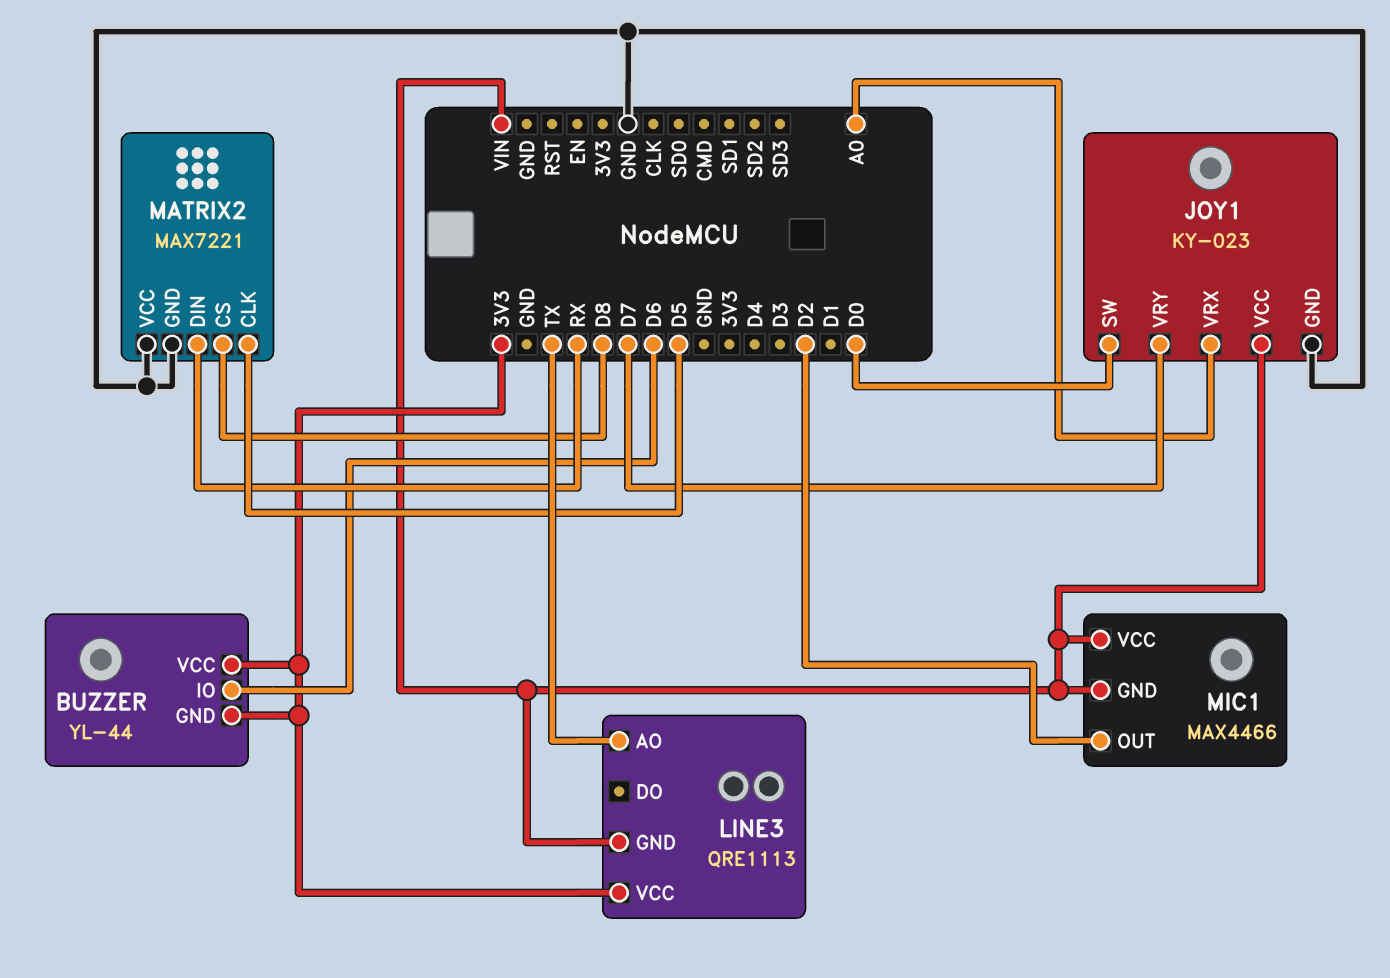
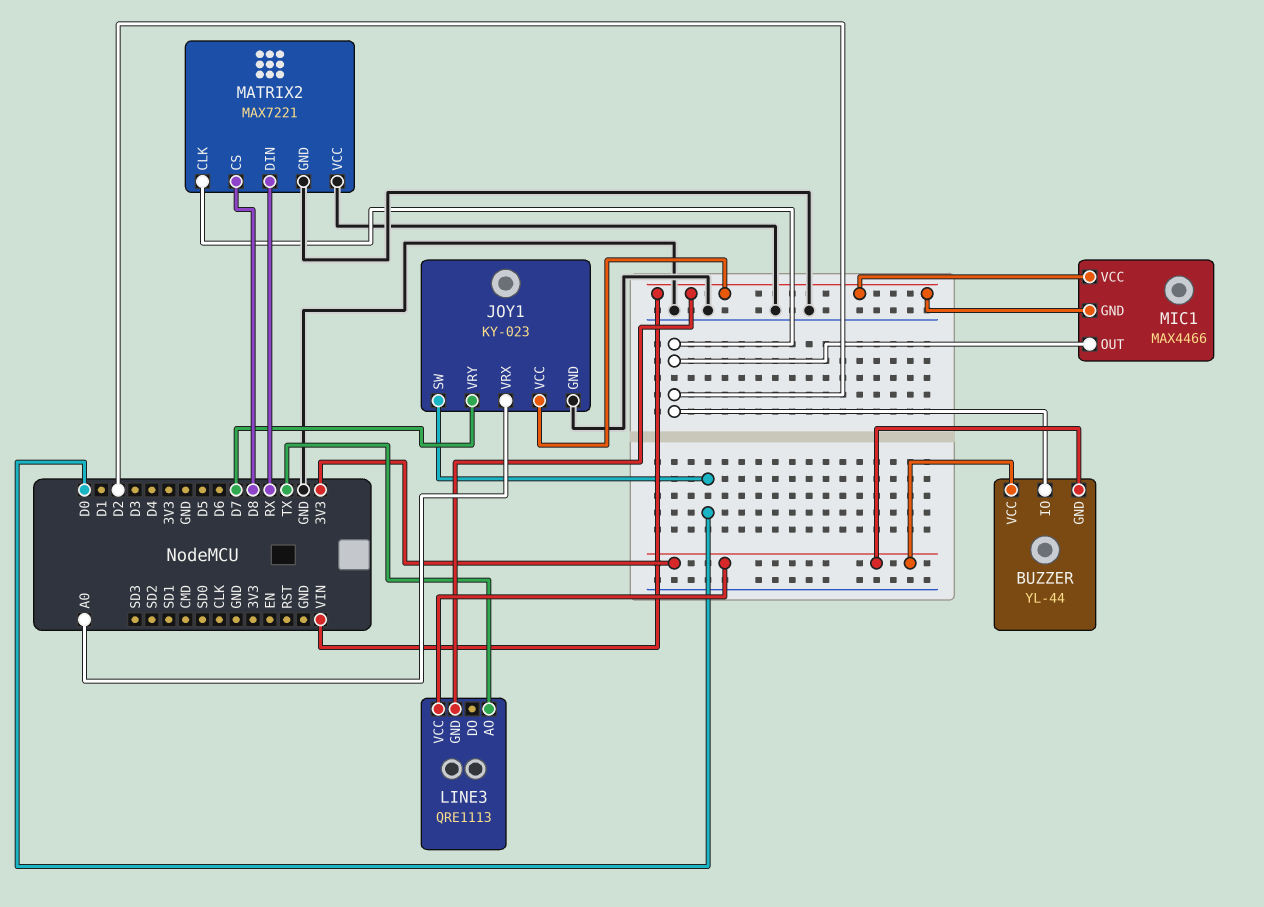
BUZZER pin IO: D6 -> D2
MATRIX2 pin CLK: D5 -> D2

